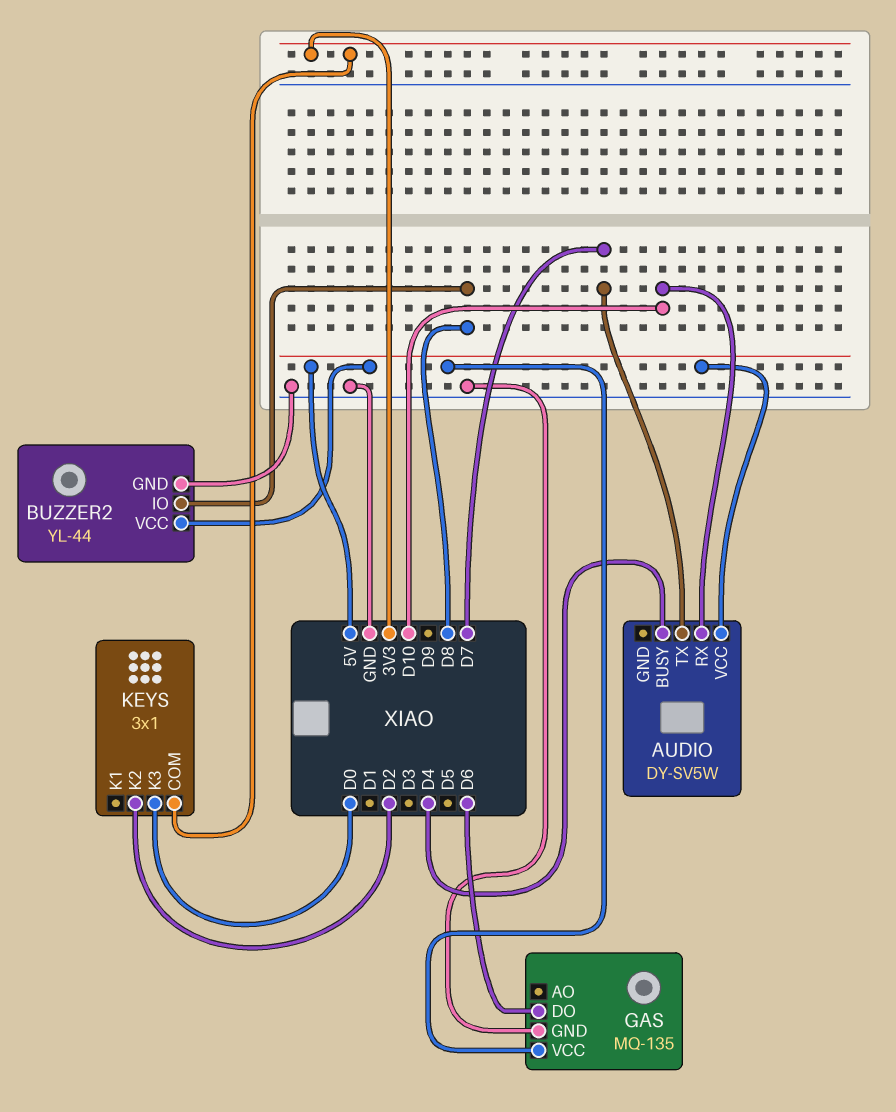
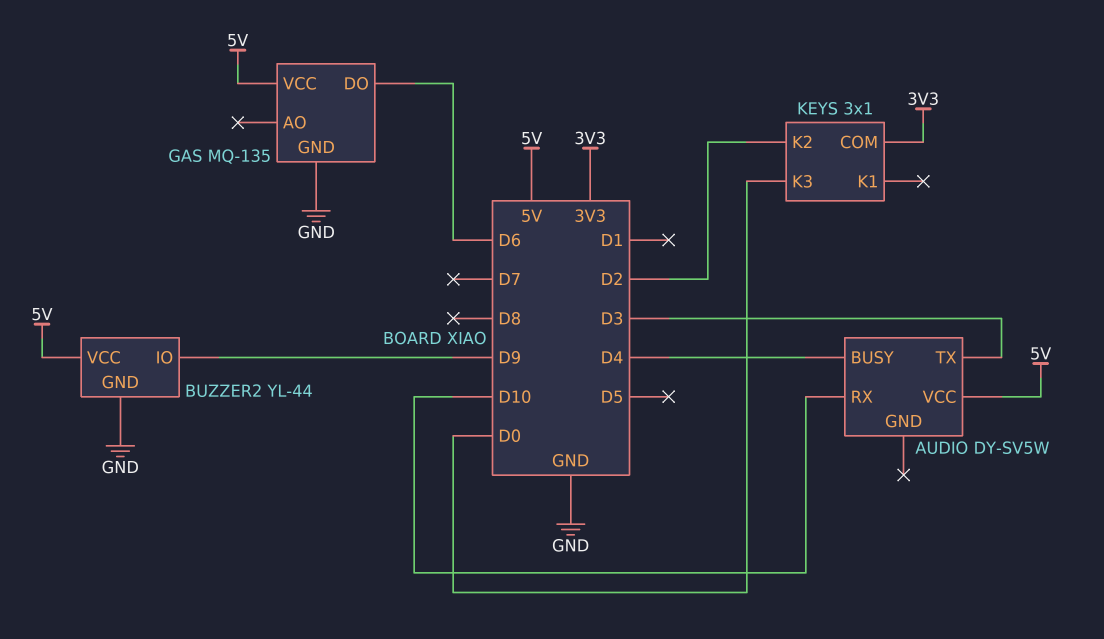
AUDIO pin TX: D7 -> D3
BUZZER2 pin IO: D8 -> D9

